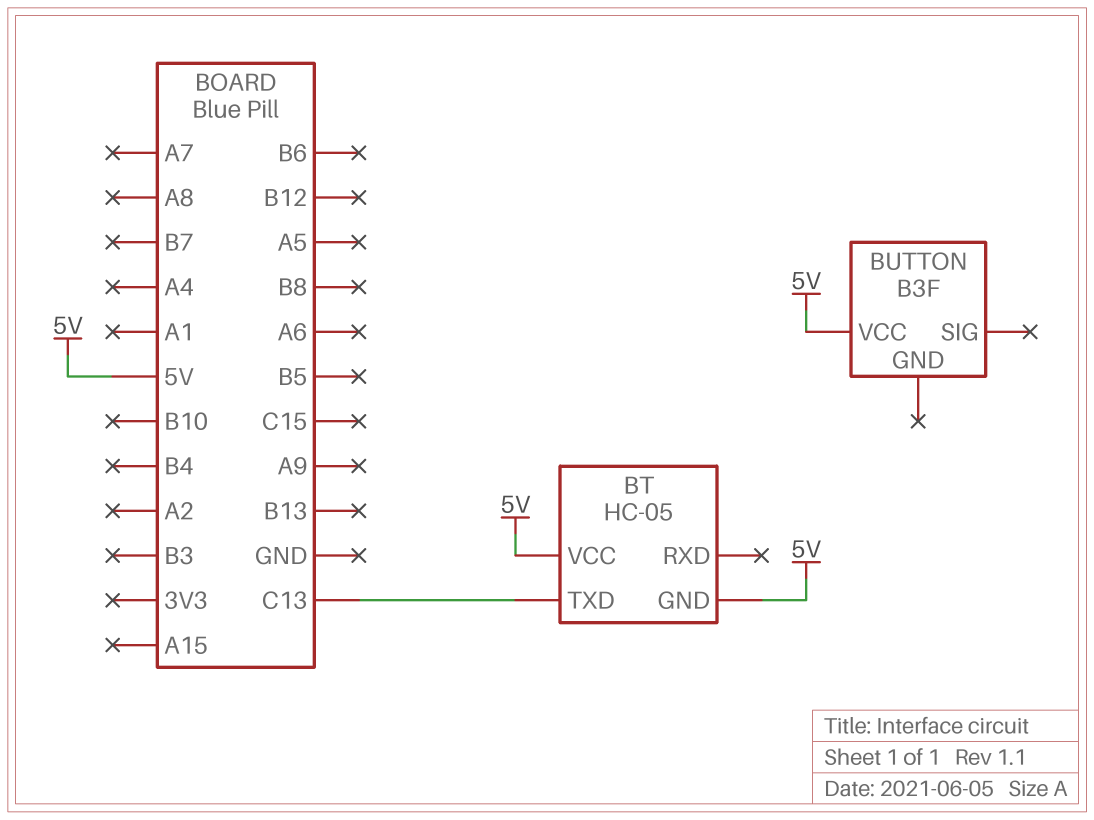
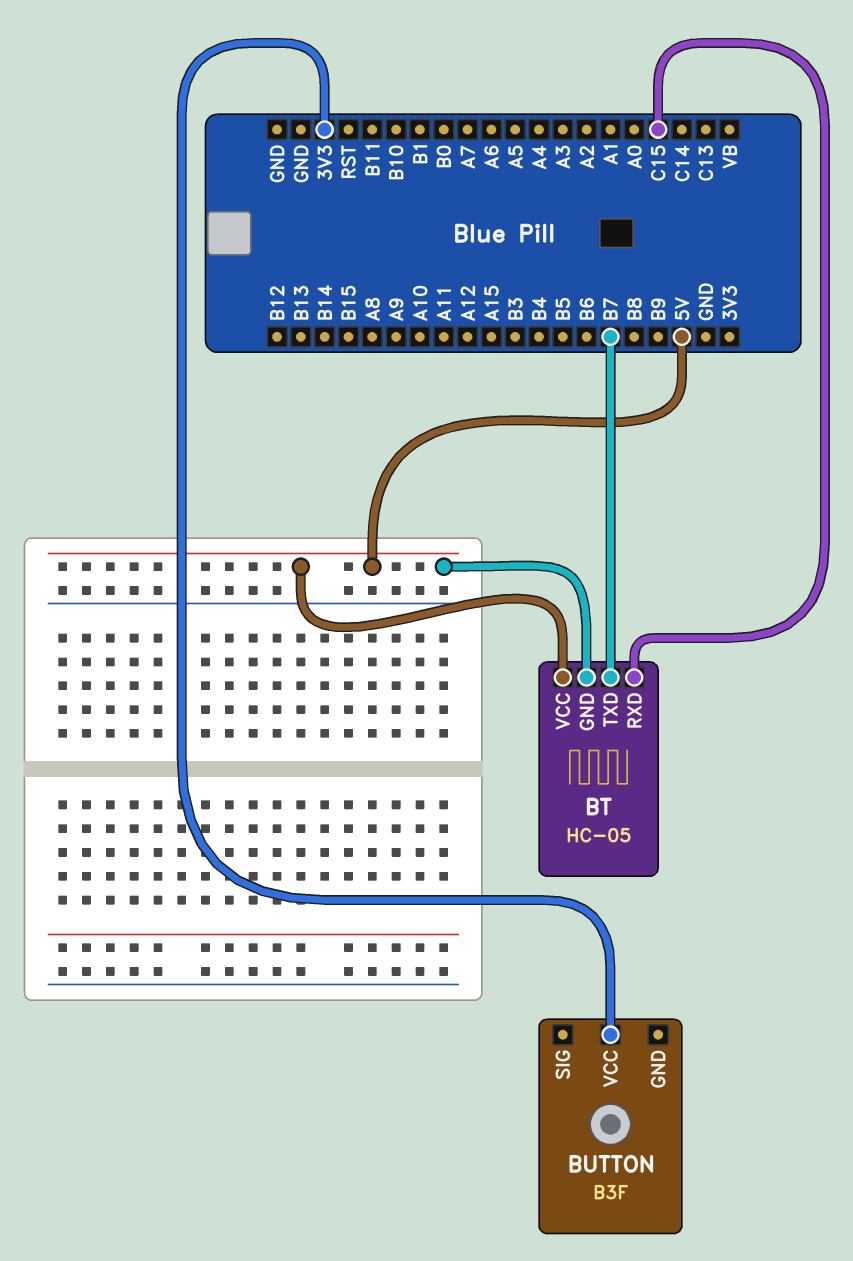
BT pin RXD: none -> C15
BT pin TXD: C13 -> B7
BUTTON pin VCC: 5V -> 3V3

